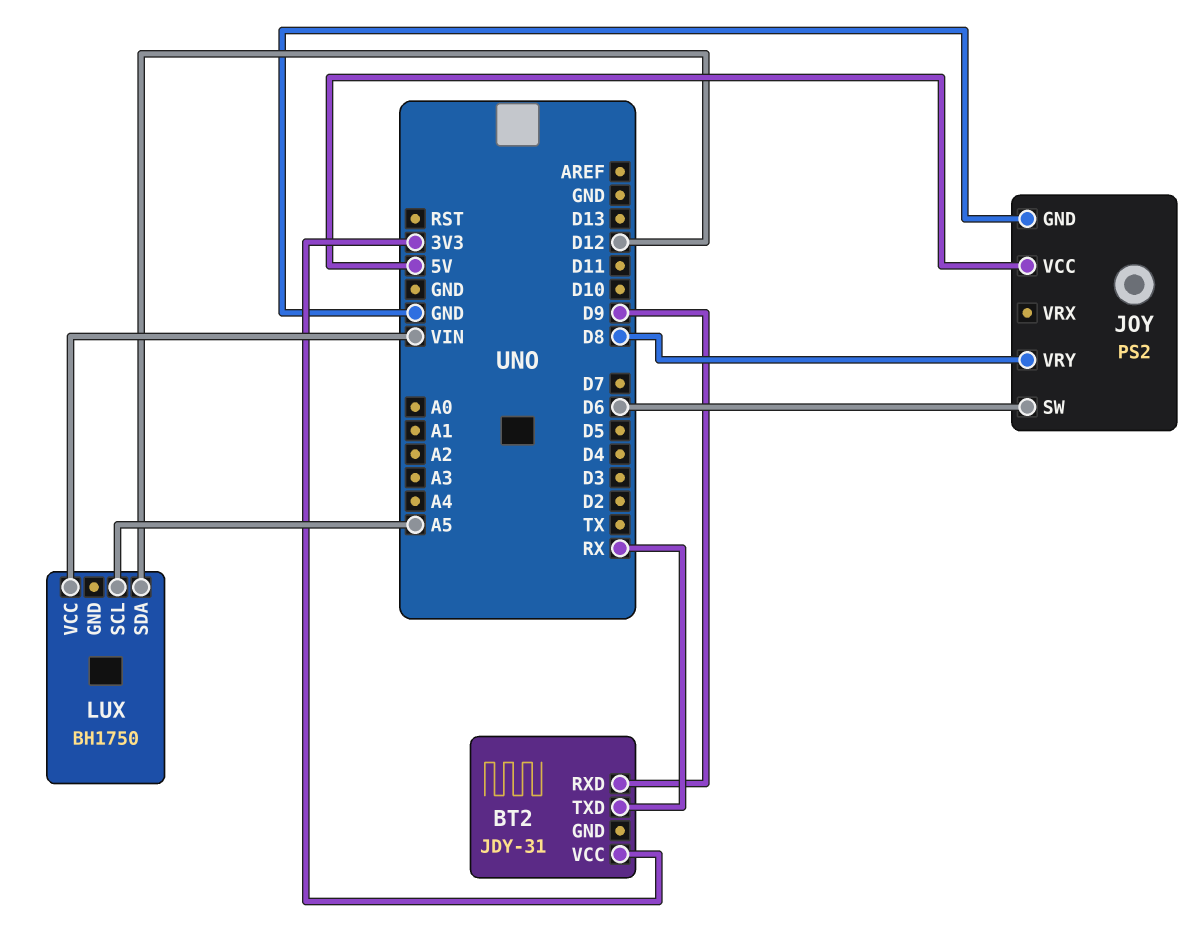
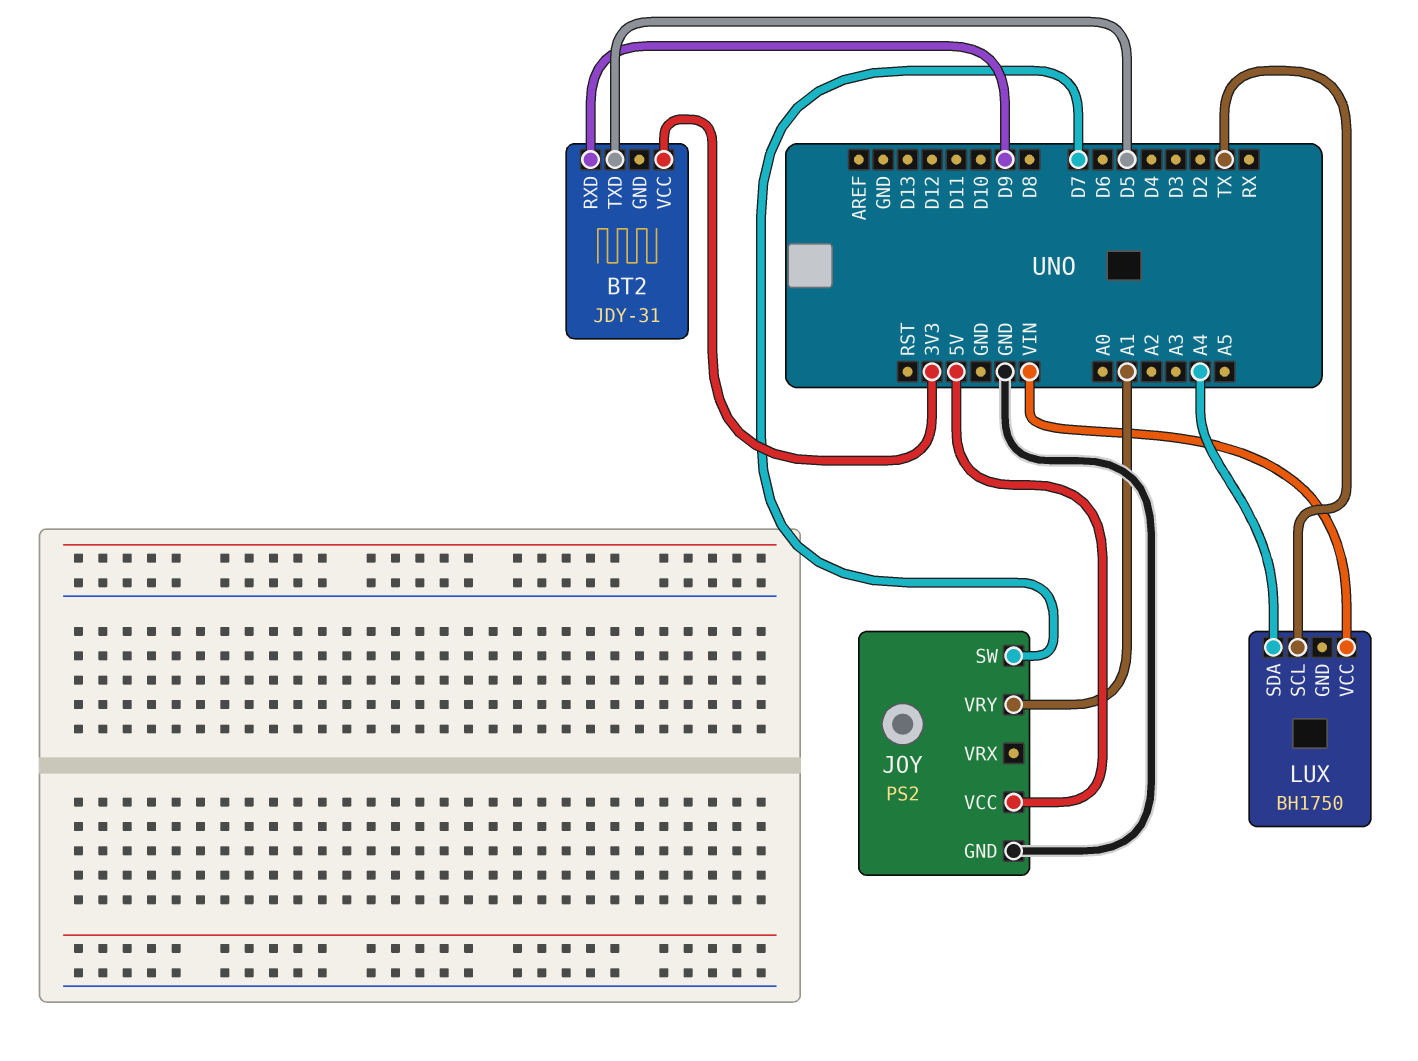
BT2 pin TXD: RX -> D5
JOY pin SW: D6 -> D7
JOY pin VRY: D8 -> A1
LUX pin SCL: A5 -> TX
LUX pin SDA: D12 -> A4

